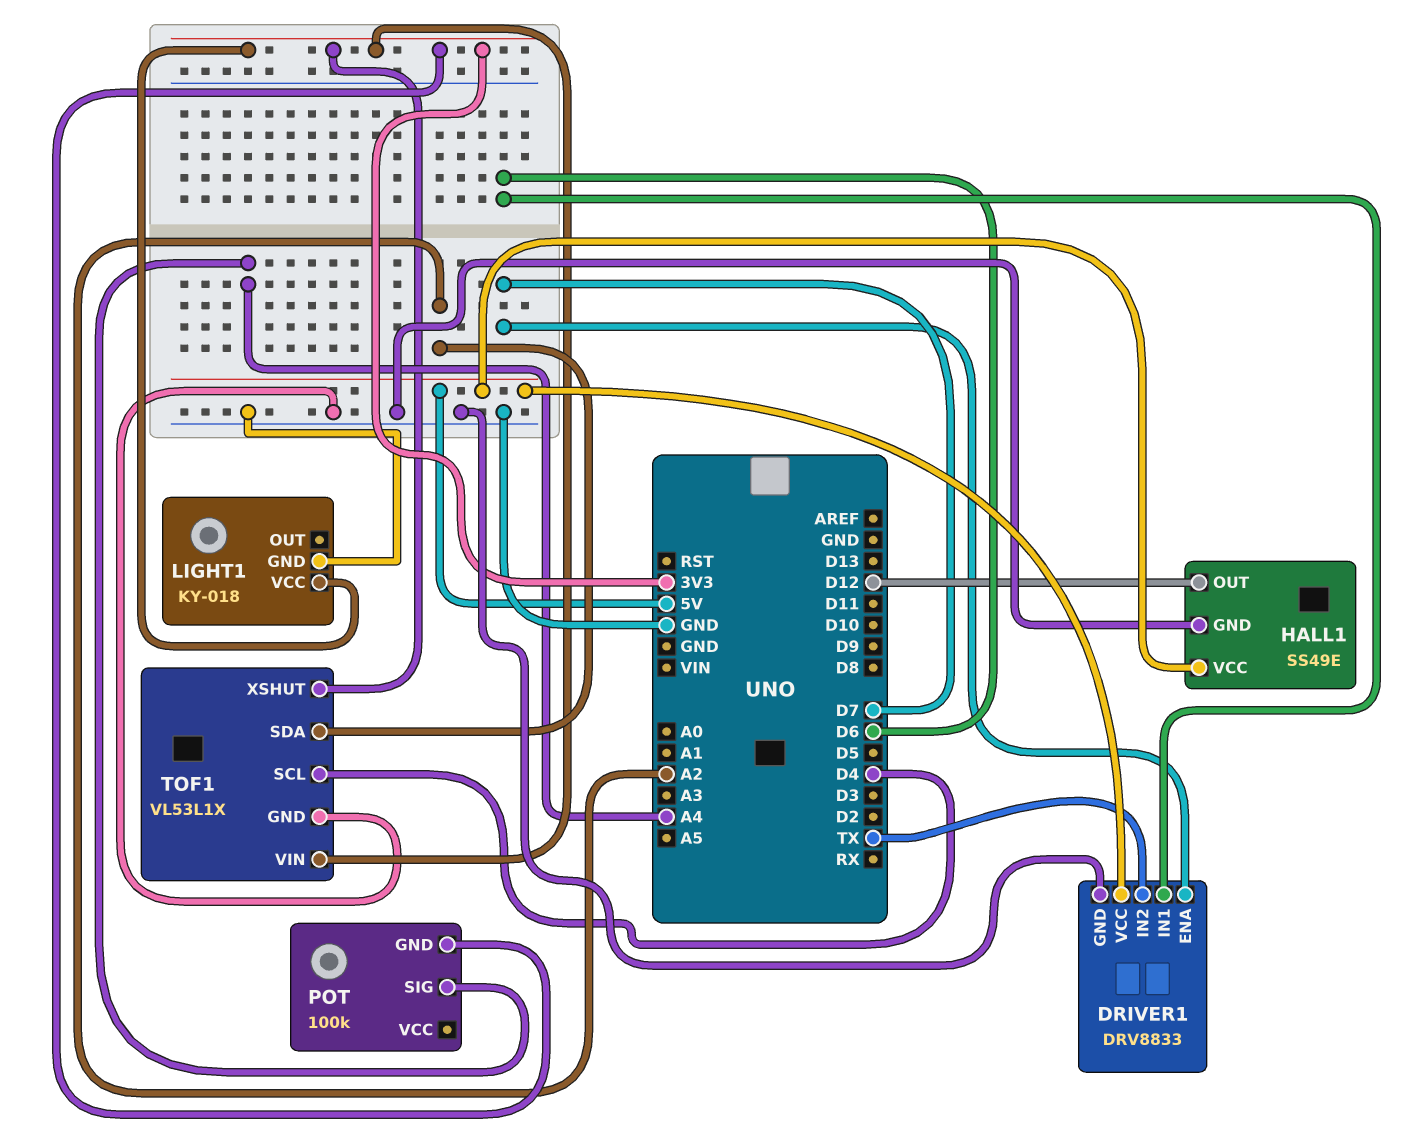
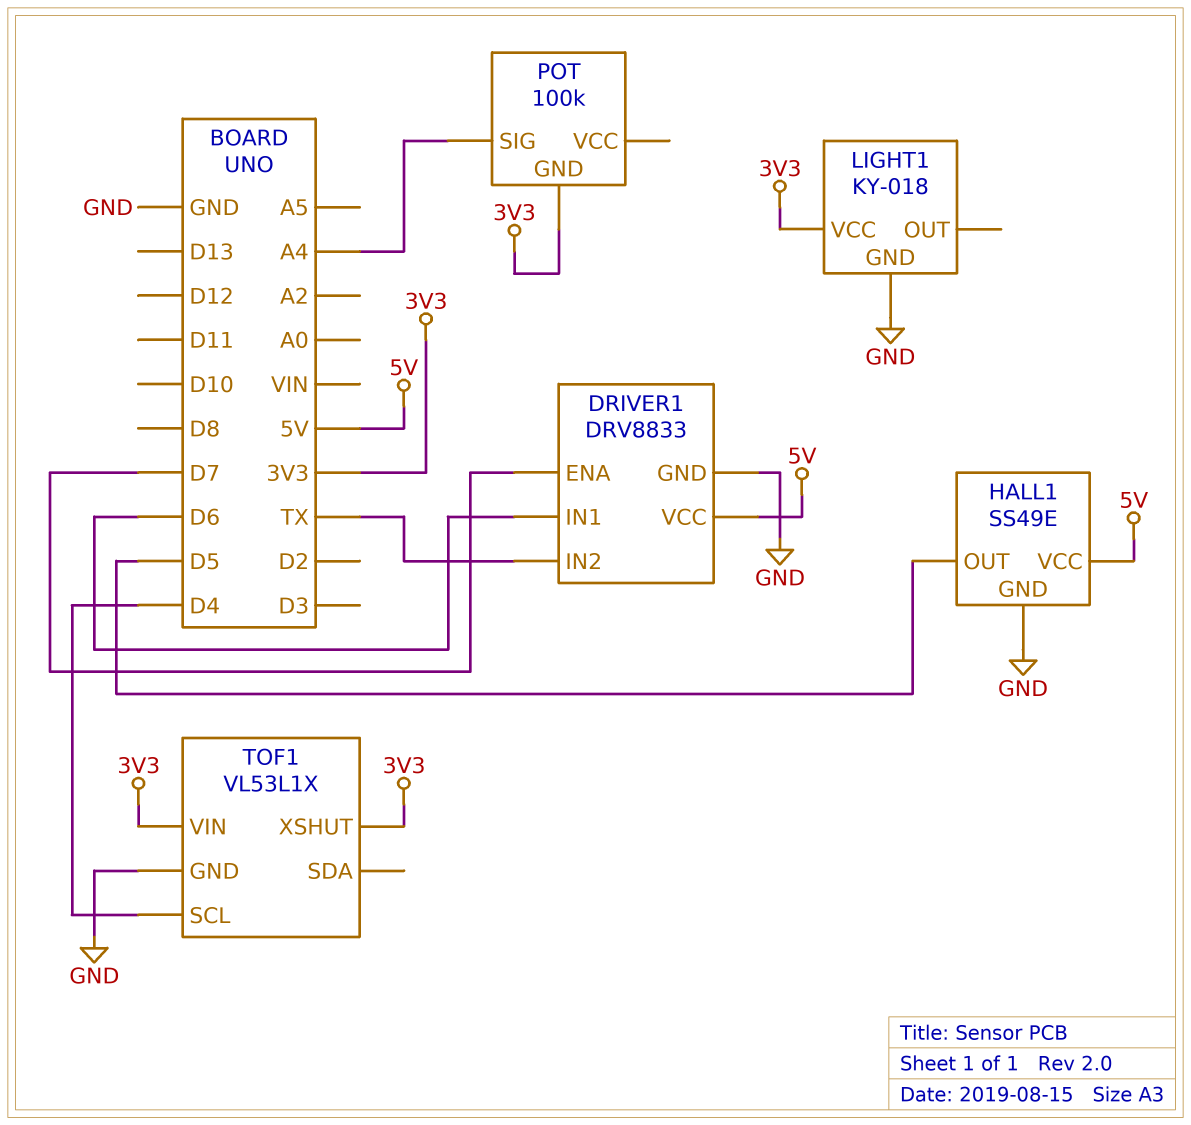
HALL1 pin OUT: D12 -> D5
TOF1 pin SDA: A2 -> none

